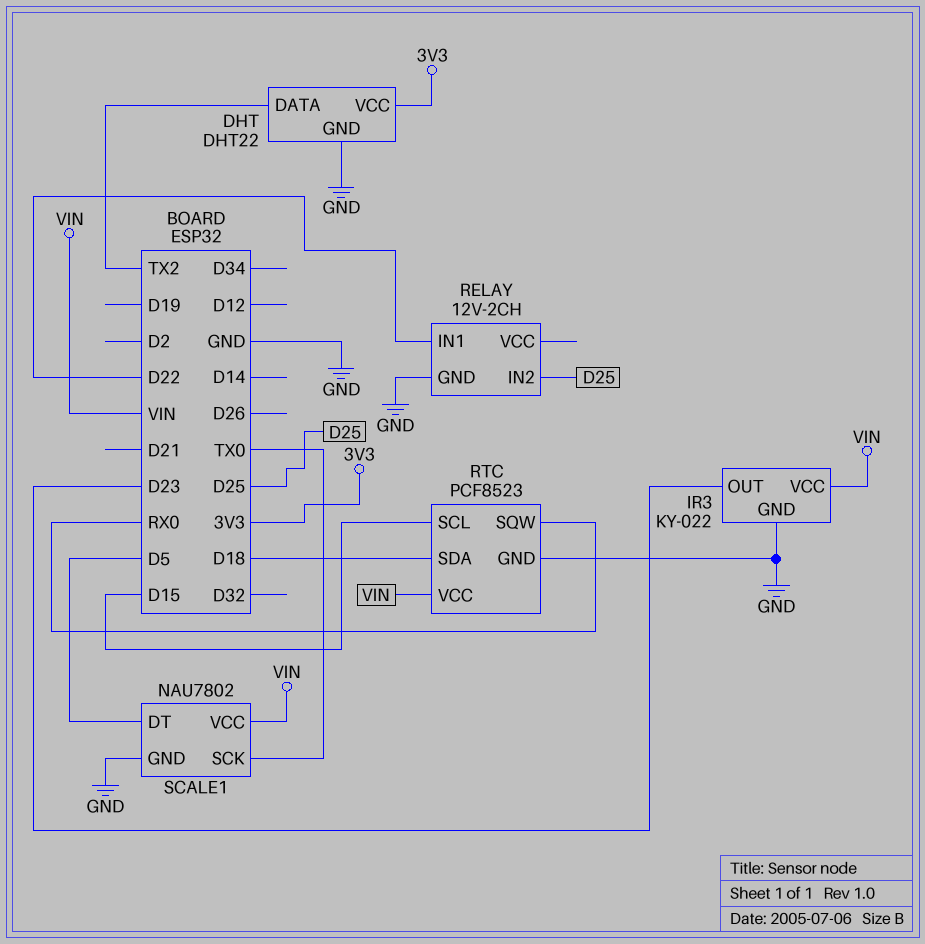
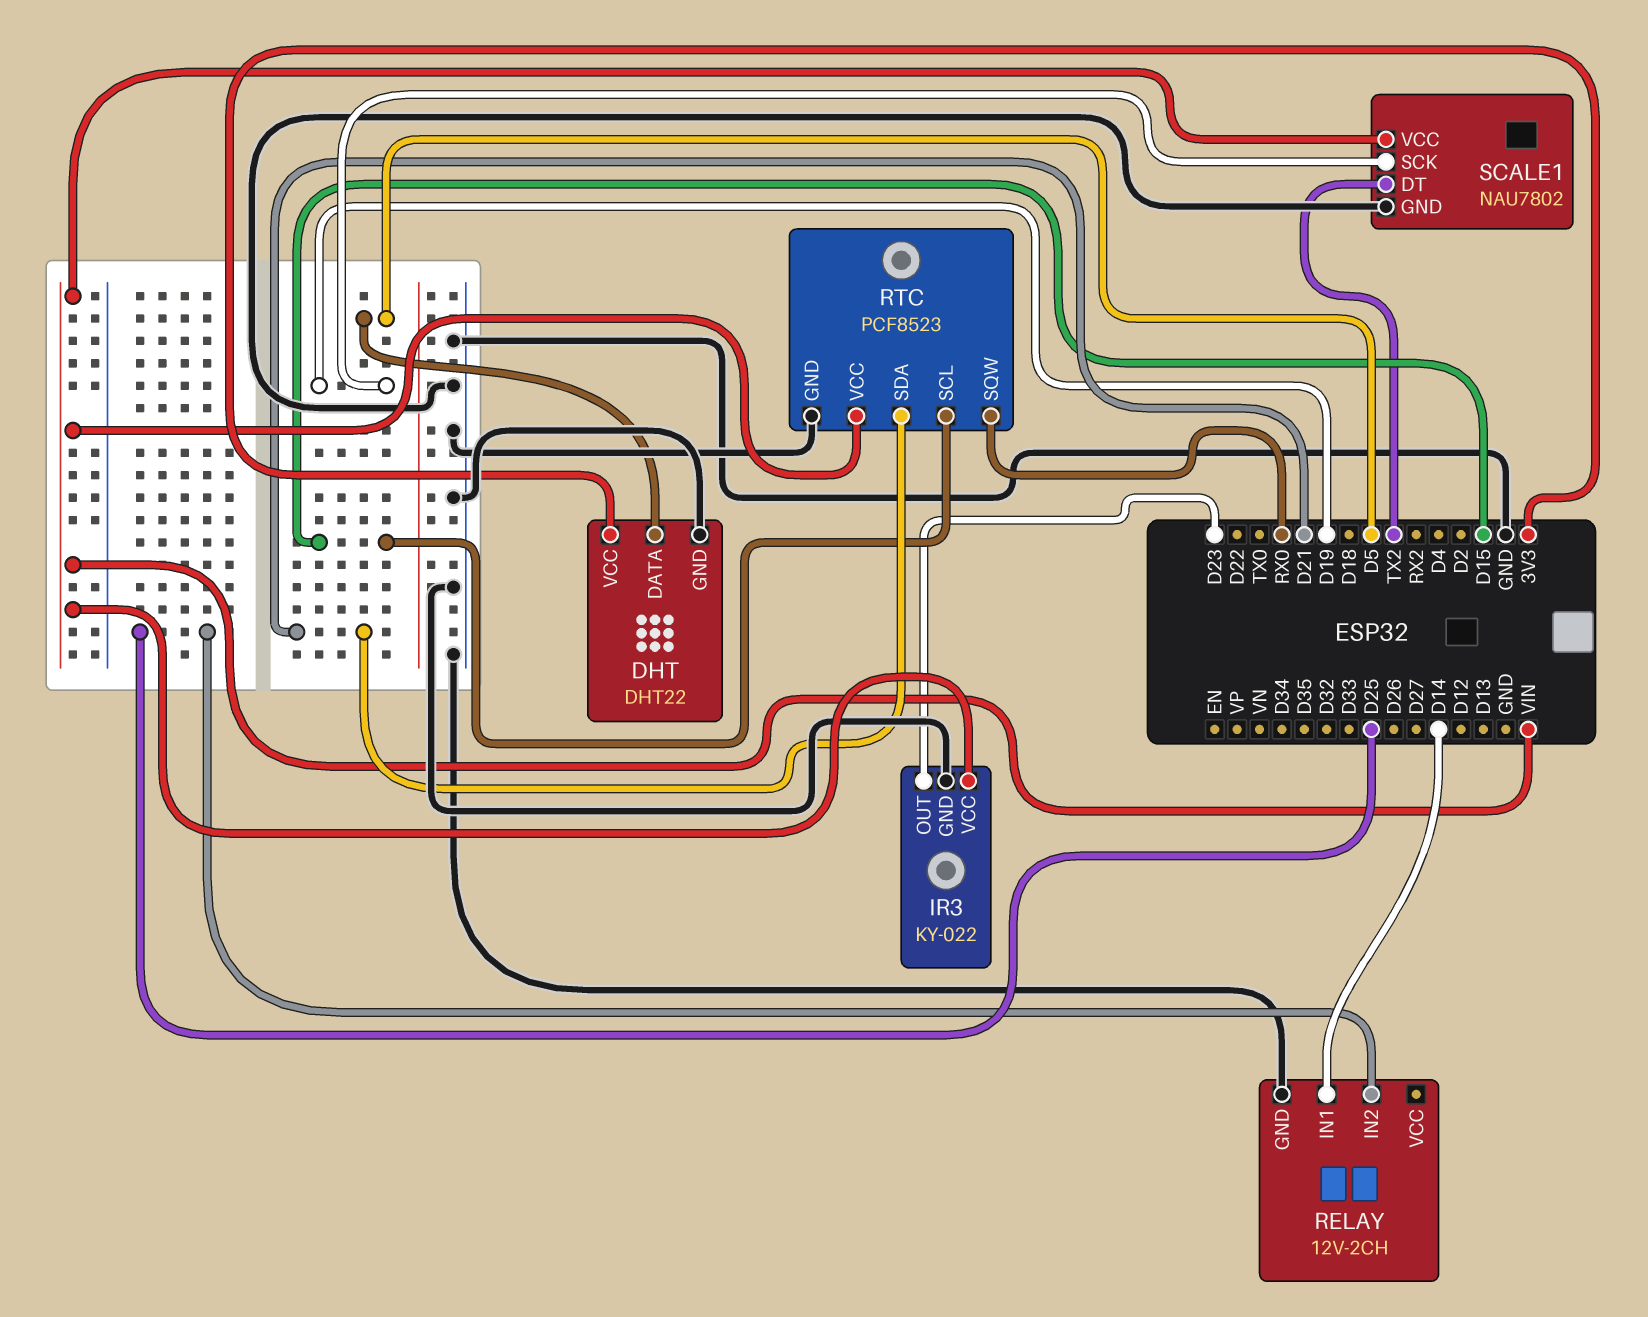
DHT pin DATA: TX2 -> D5
RELAY pin IN1: D22 -> D14
RTC pin SDA: D18 -> D21
SCALE1 pin DT: D5 -> TX2
SCALE1 pin SCK: TX0 -> D19

